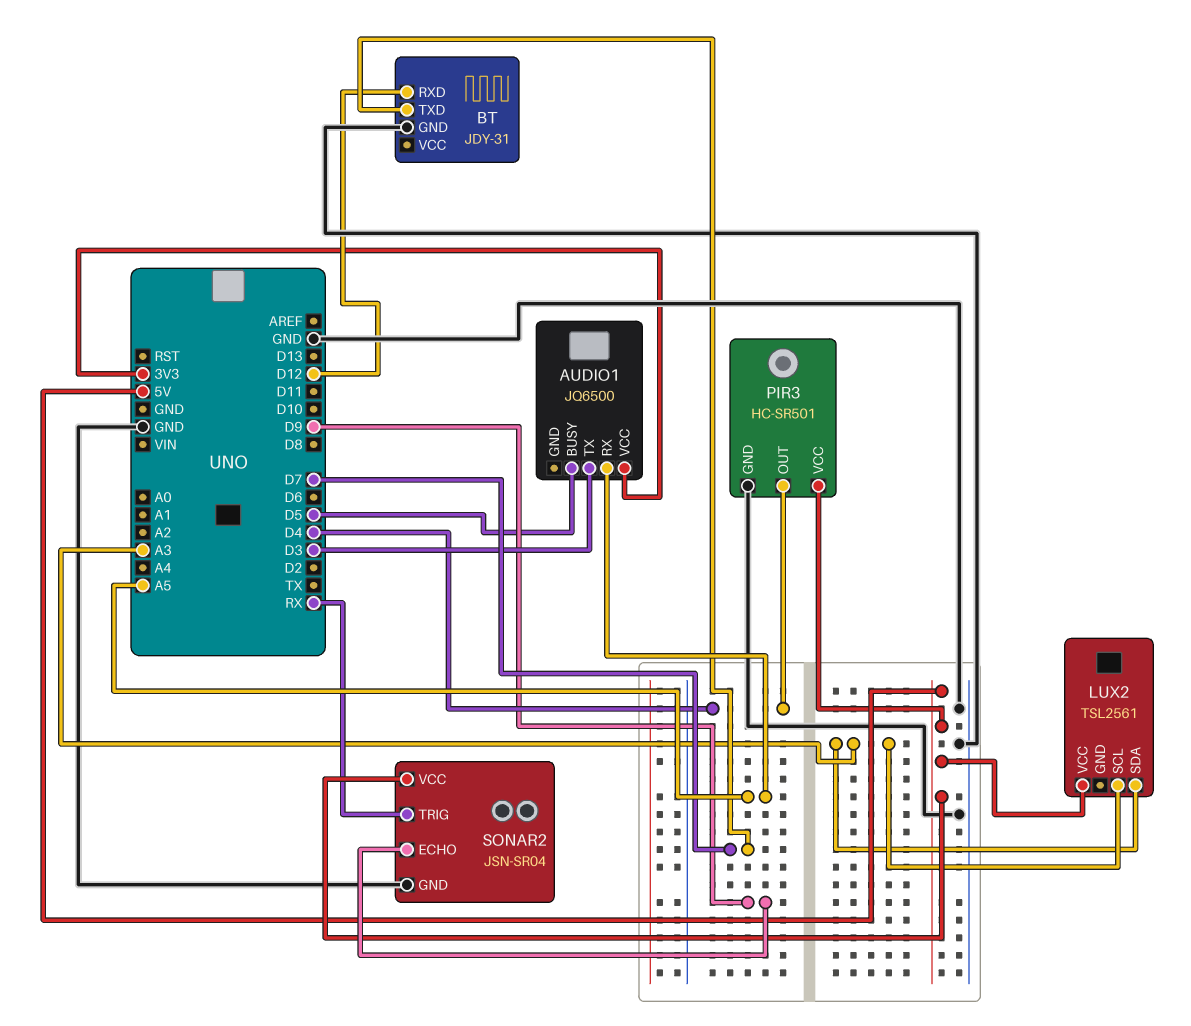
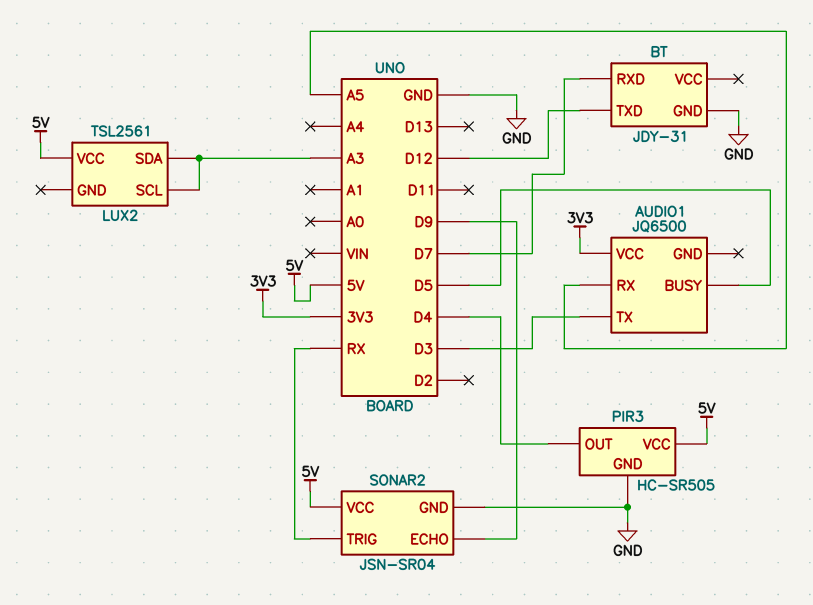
BT pin RXD: D12 -> D7
BT pin TXD: D7 -> D12
PIR3: HC-SR501 -> HC-SR505

